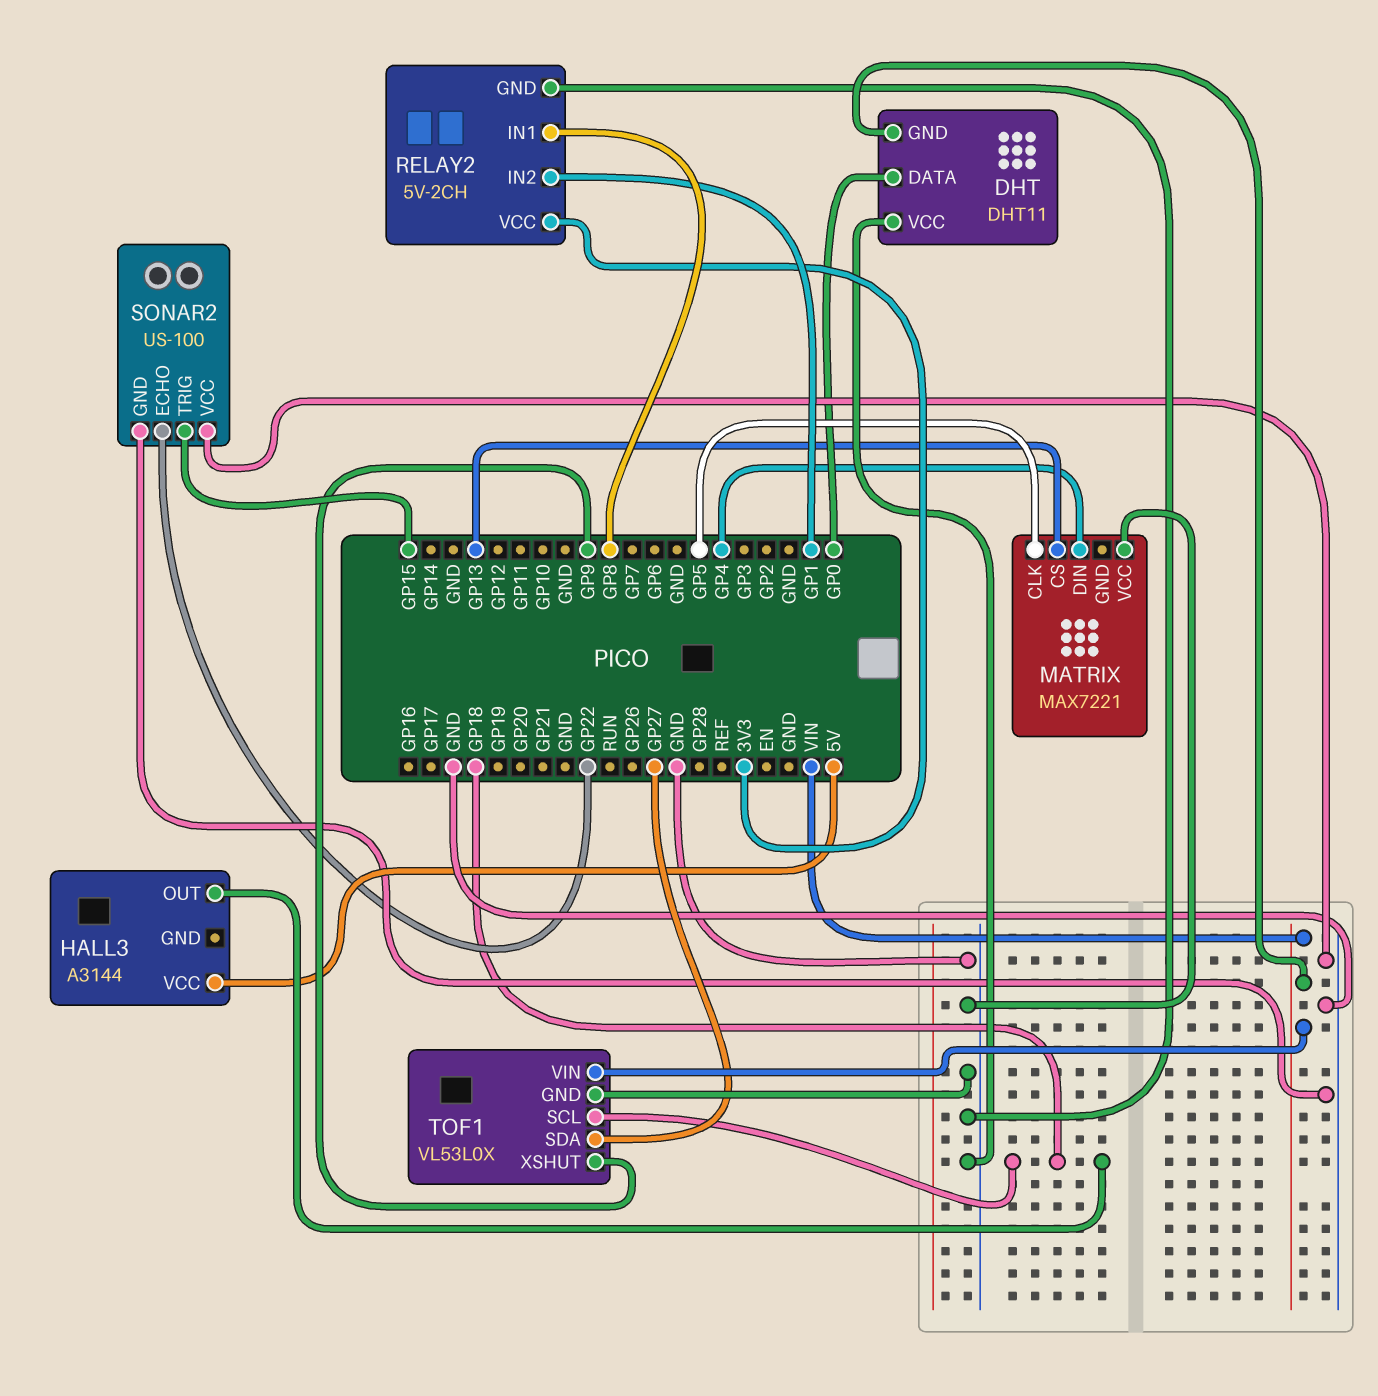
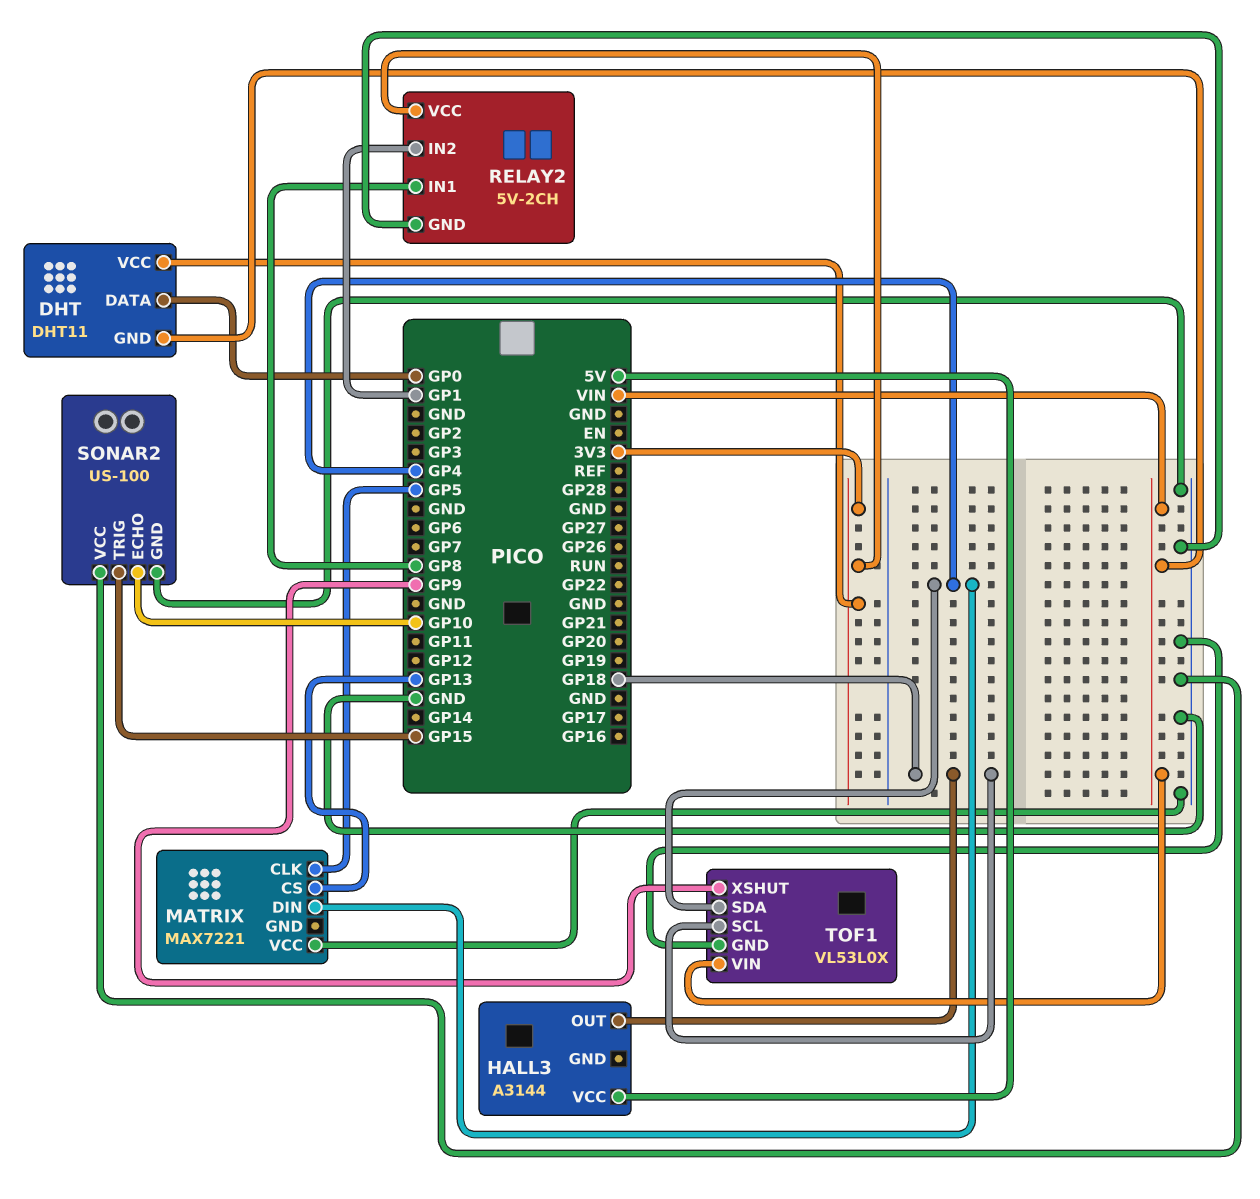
DHT pin VCC: GND -> 3V3
SONAR2 pin ECHO: GP22 -> GP10
TOF1 pin SDA: GP27 -> GP4

